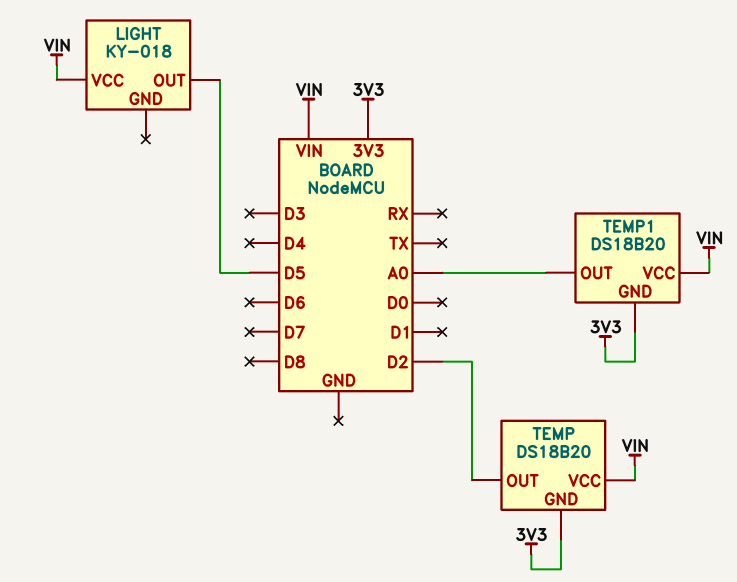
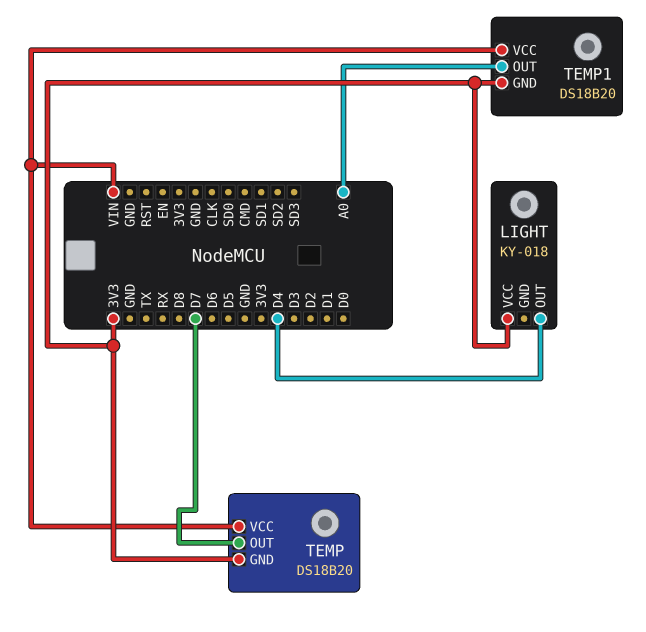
LIGHT pin OUT: D5 -> D4
LIGHT pin VCC: VIN -> 3V3
TEMP pin OUT: D2 -> D7

